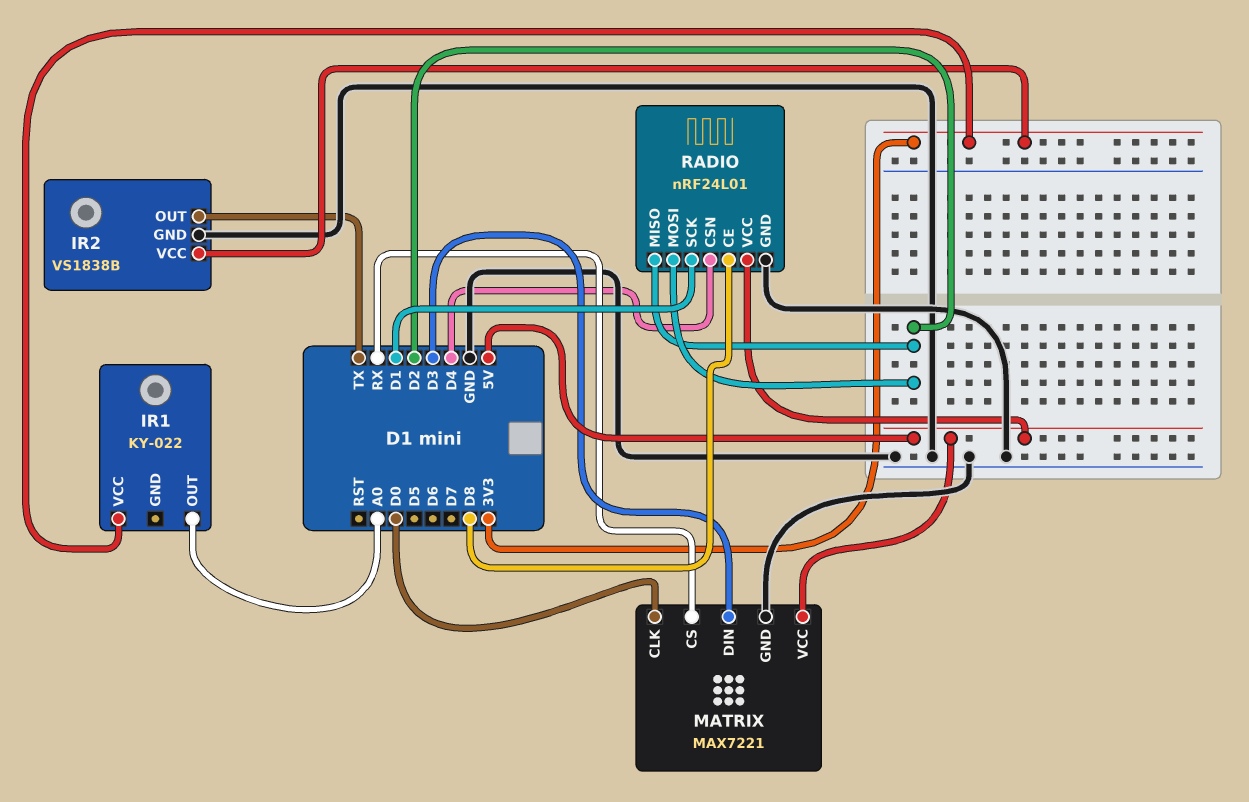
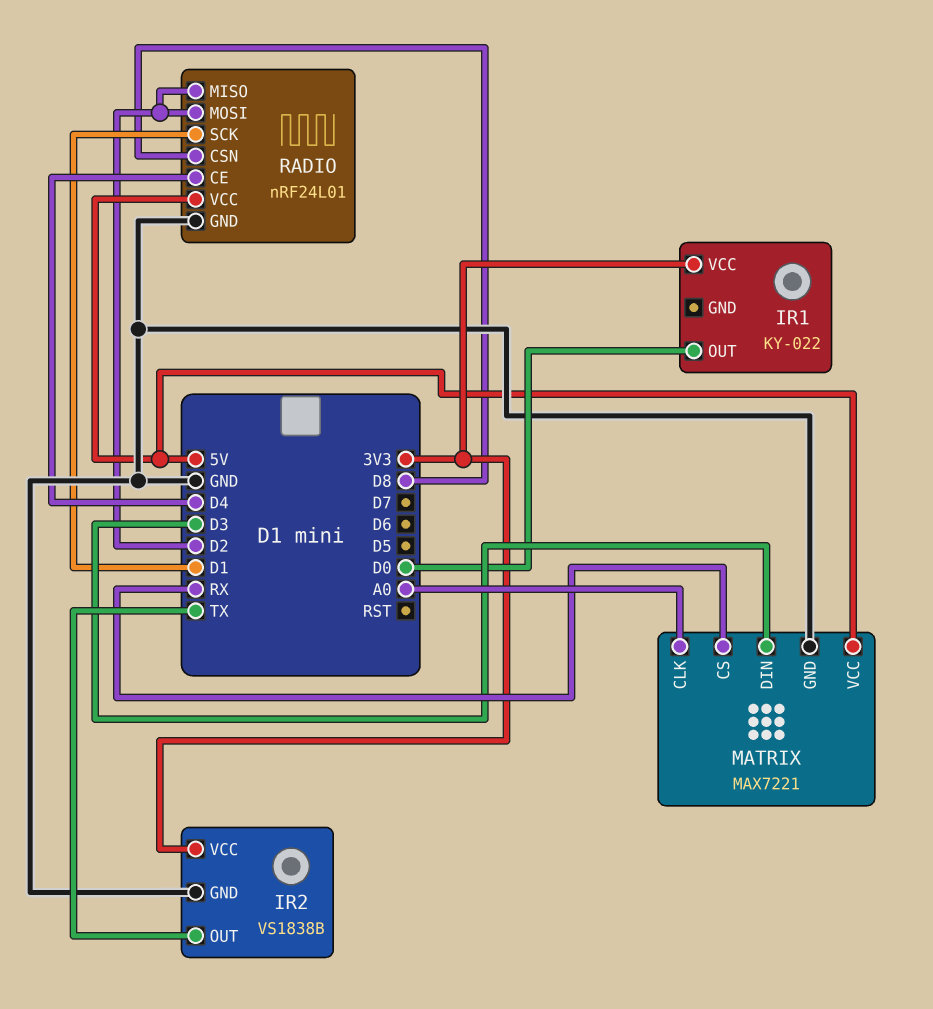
IR1 pin OUT: A0 -> D0
MATRIX pin CLK: D0 -> A0
RADIO pin CE: D8 -> D4
RADIO pin CSN: D4 -> D8

